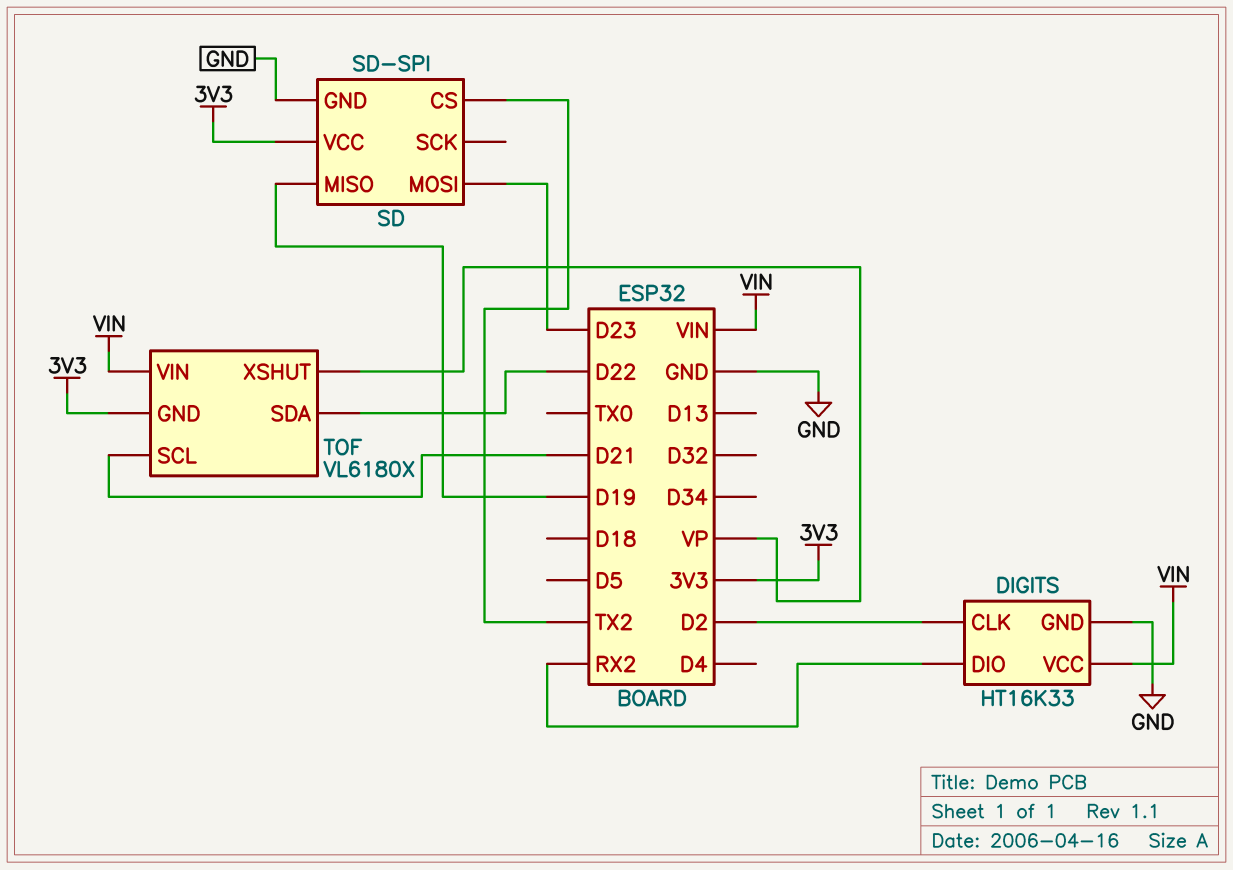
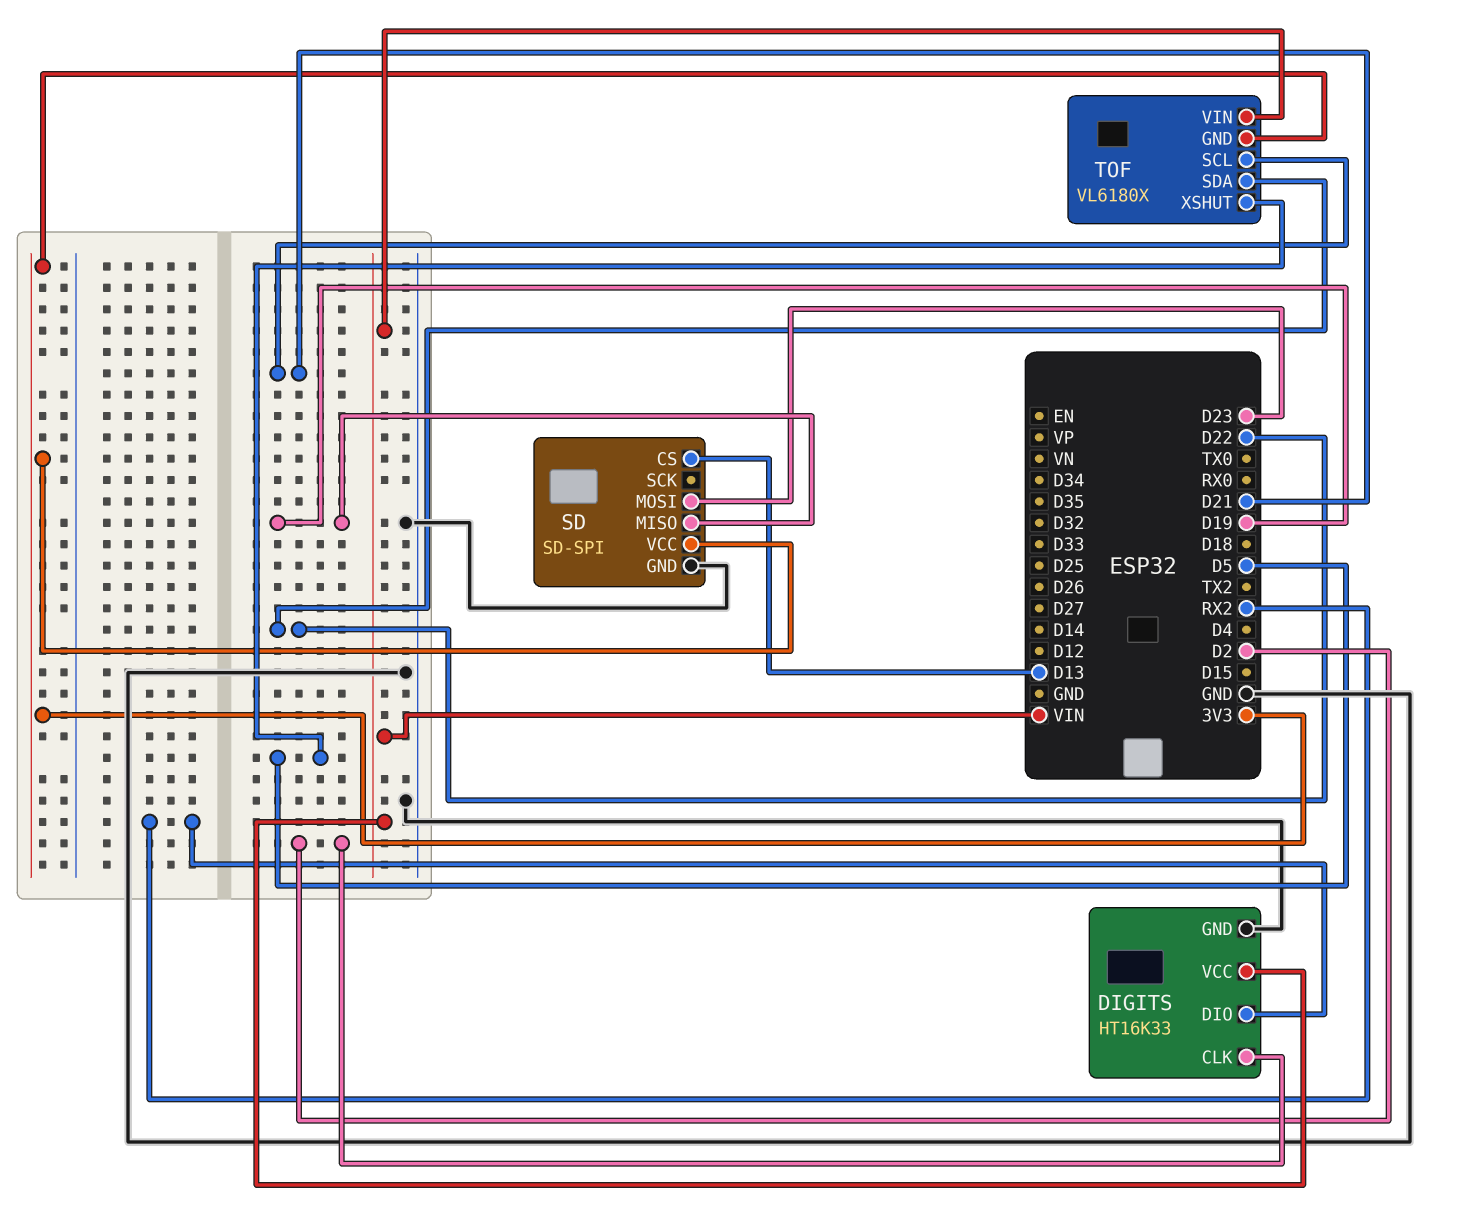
SD pin CS: TX2 -> D13
TOF pin XSHUT: VP -> D5

